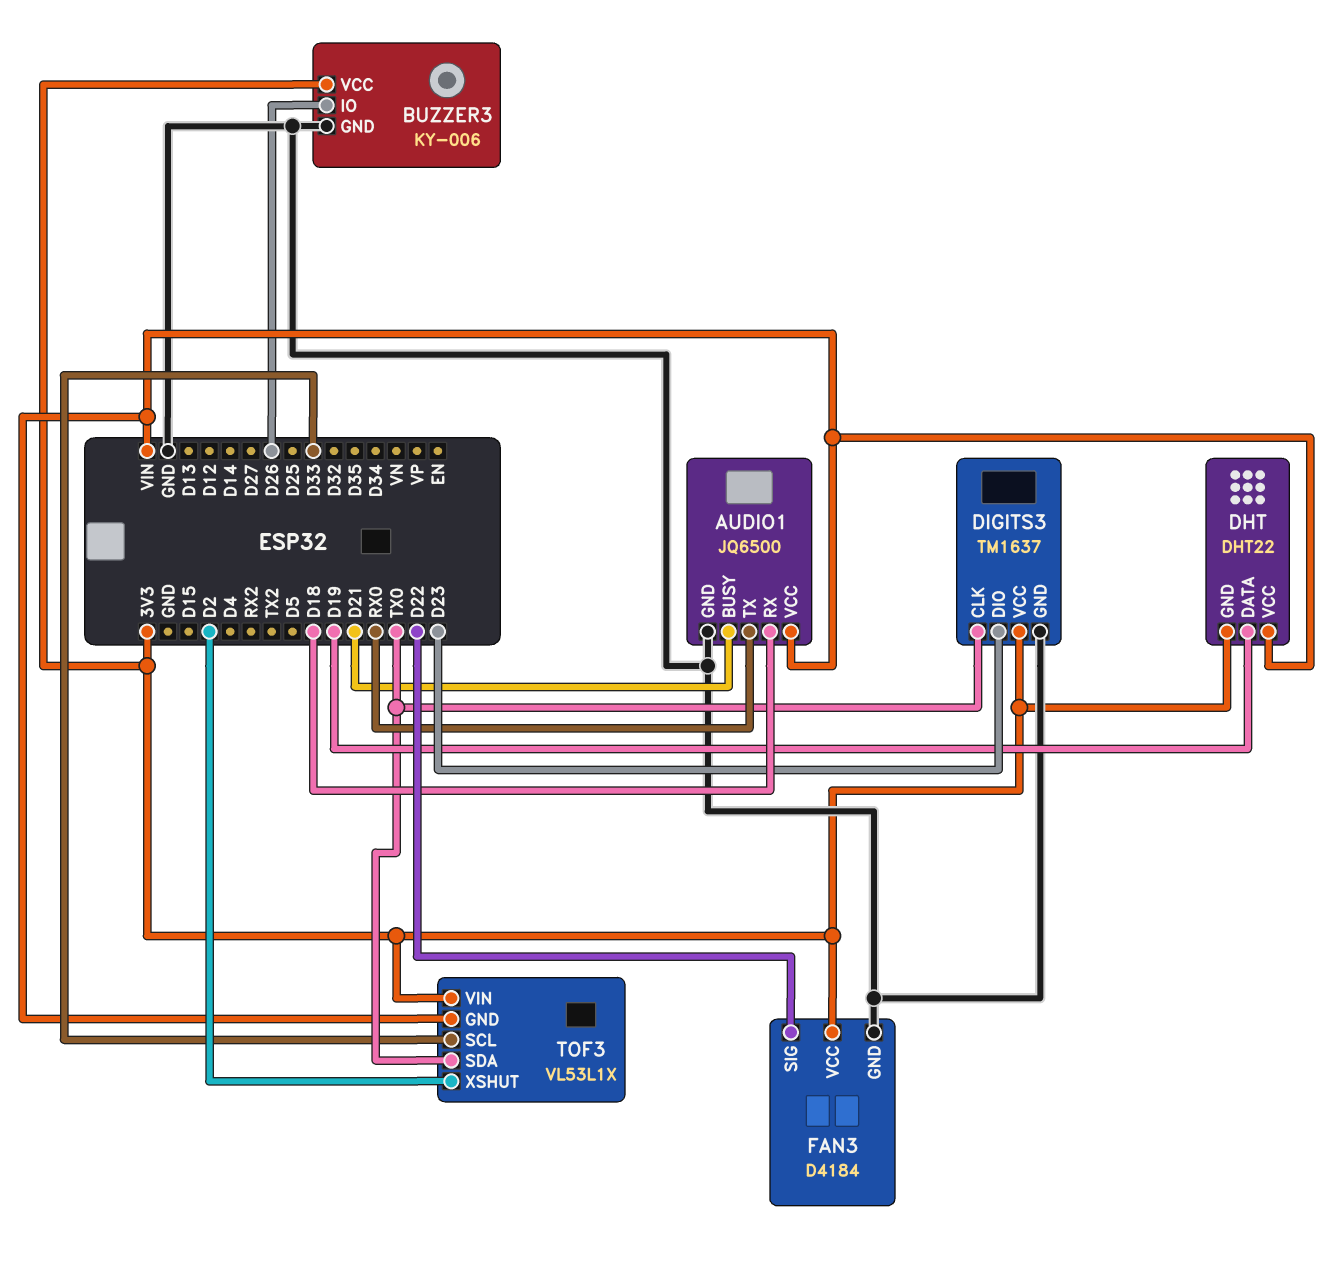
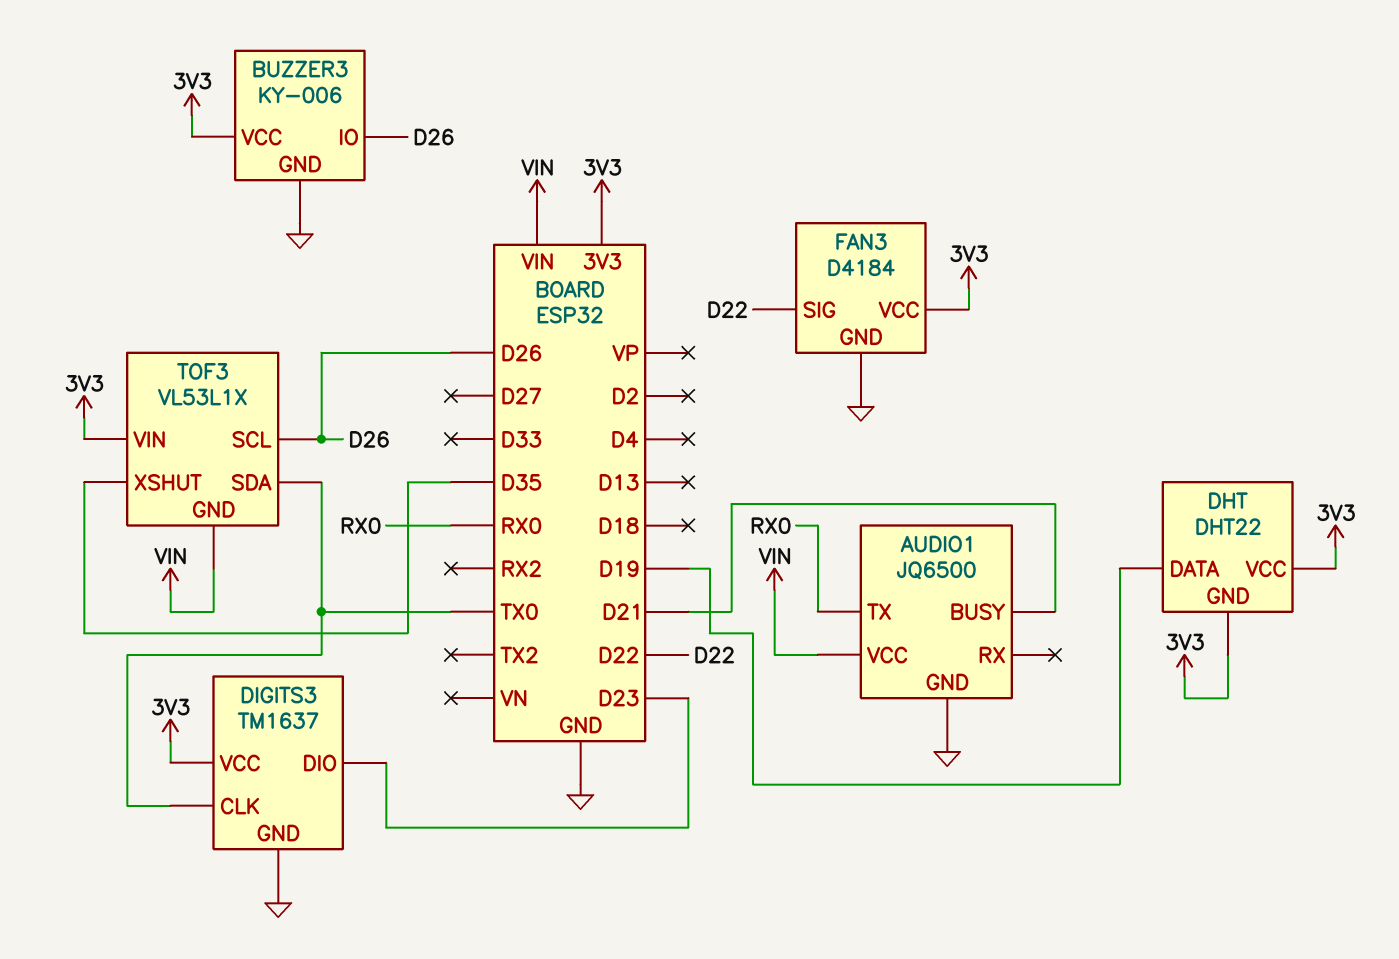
AUDIO1 pin RX: D18 -> none
DHT pin VCC: VIN -> 3V3
TOF3 pin SCL: D33 -> D26
TOF3 pin XSHUT: D2 -> D35

